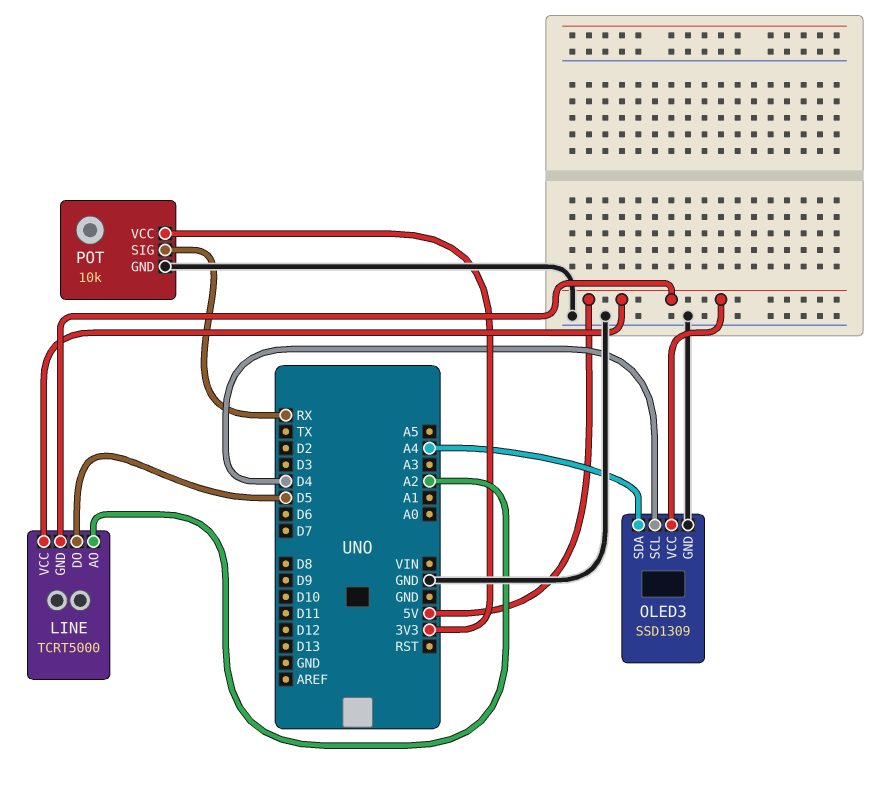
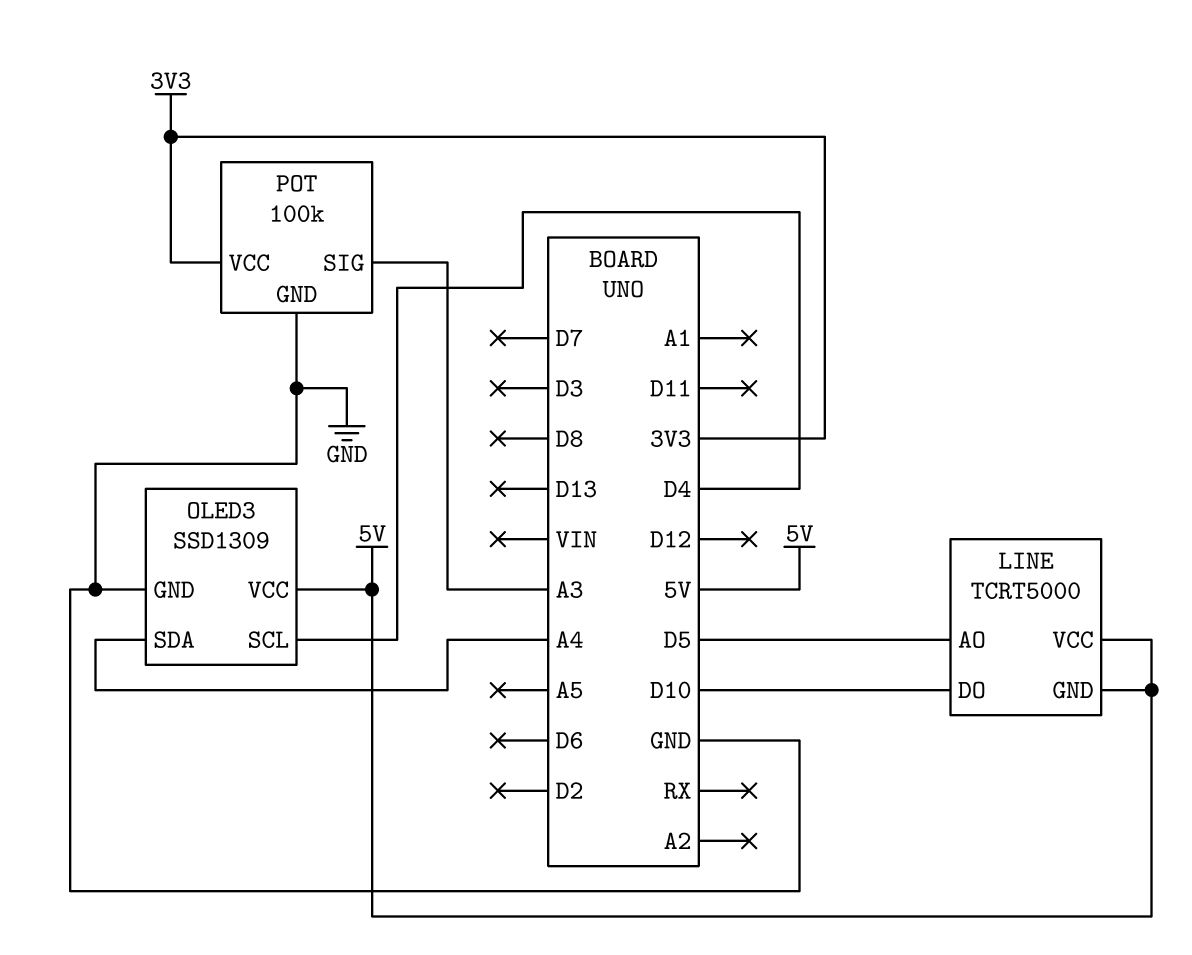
LINE pin AO: A2 -> D5
LINE pin DO: D5 -> D10
POT: 10k -> 100k
POT pin SIG: RX -> A3

